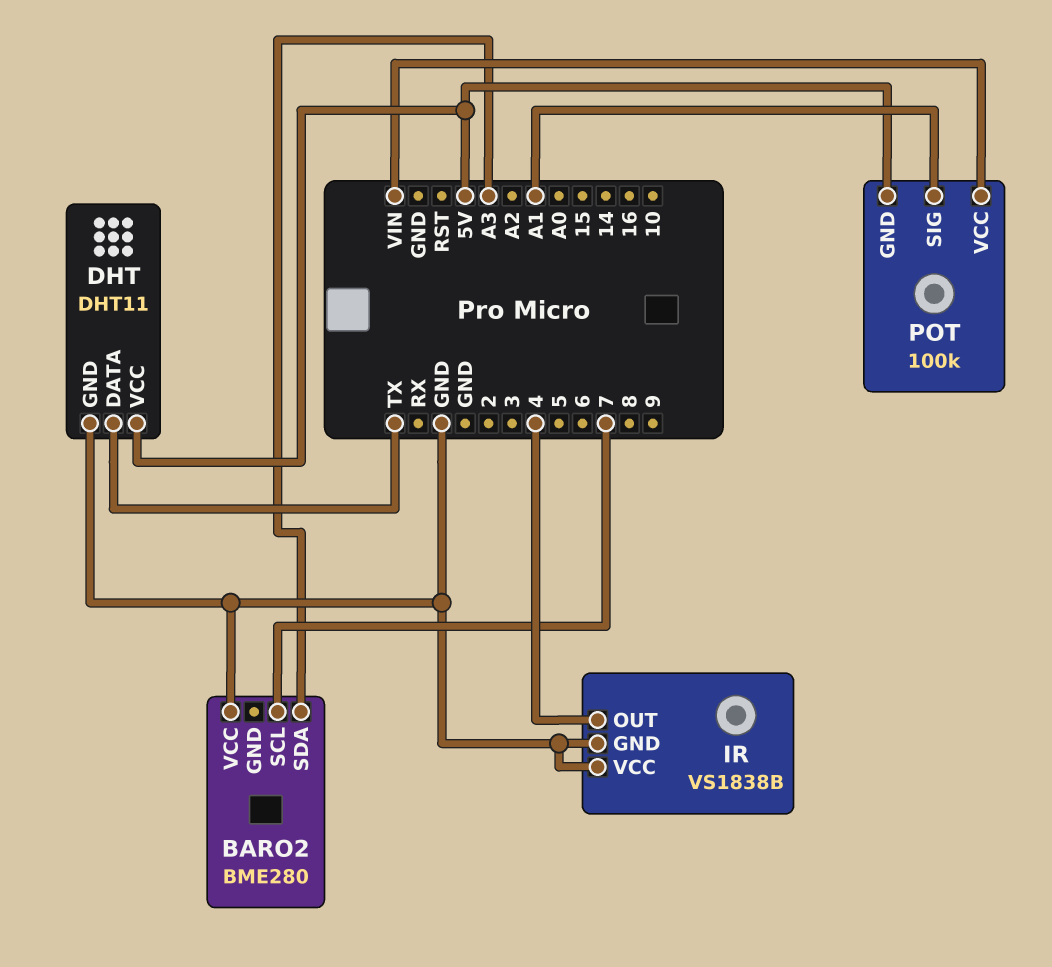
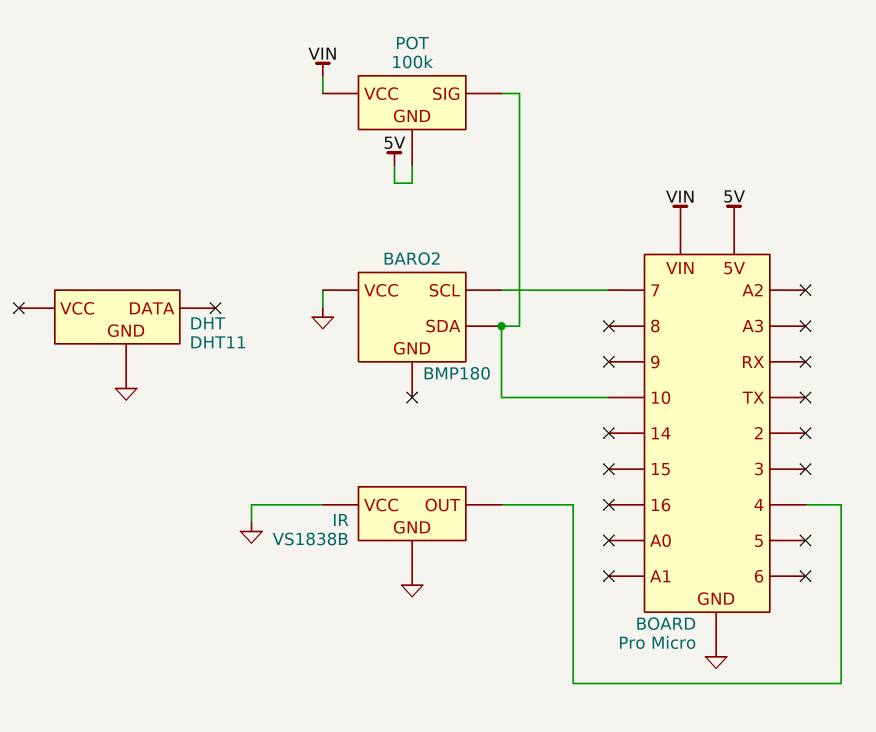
BARO2: BME280 -> BMP180
BARO2 pin SDA: A3 -> 10
DHT pin DATA: TX -> none
DHT pin VCC: 5V -> none
POT pin SIG: A1 -> 10

